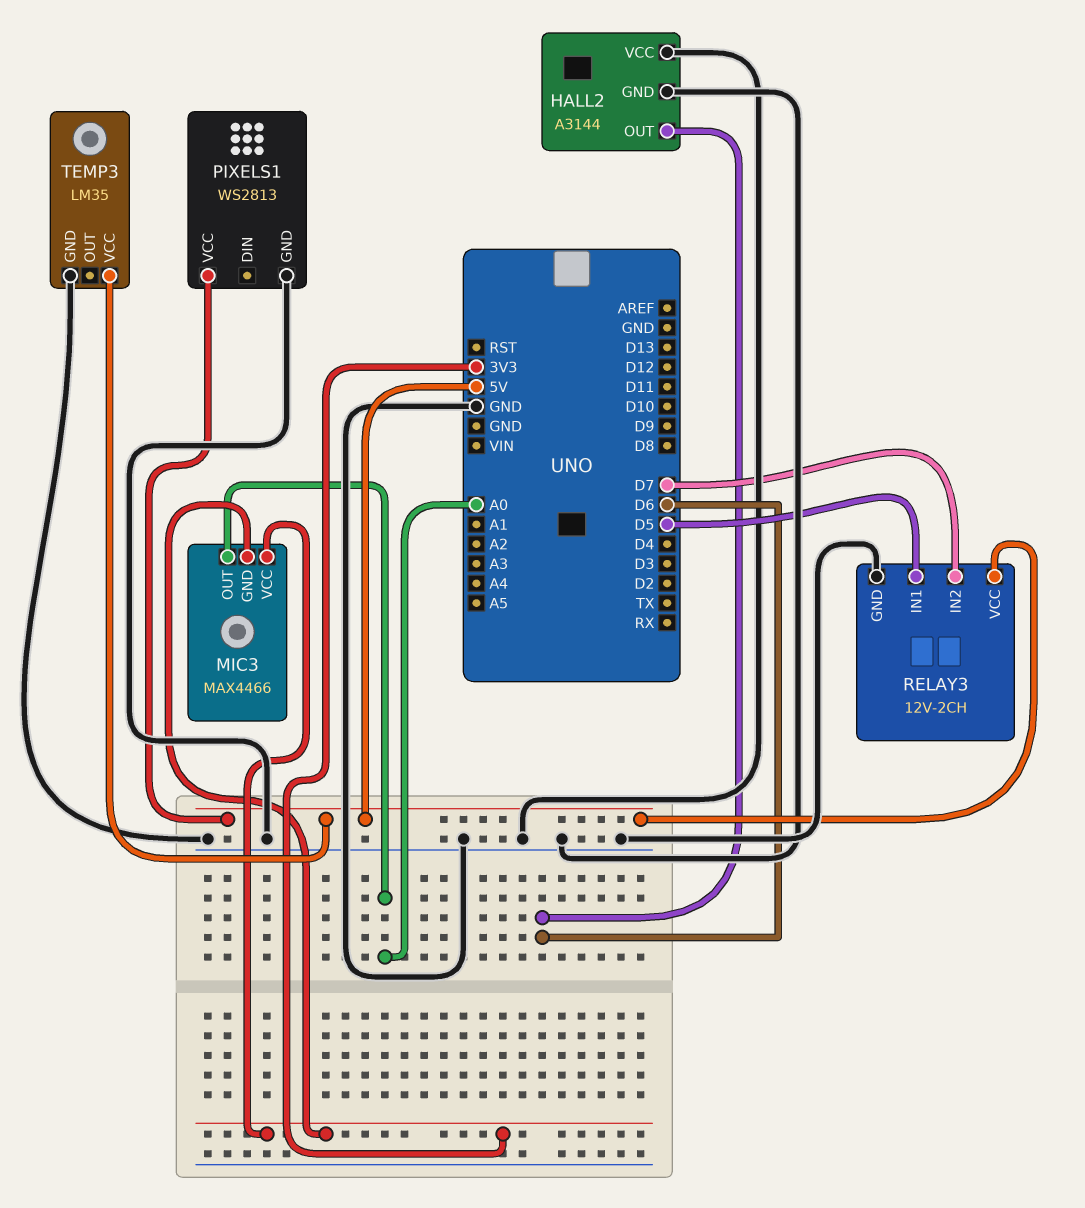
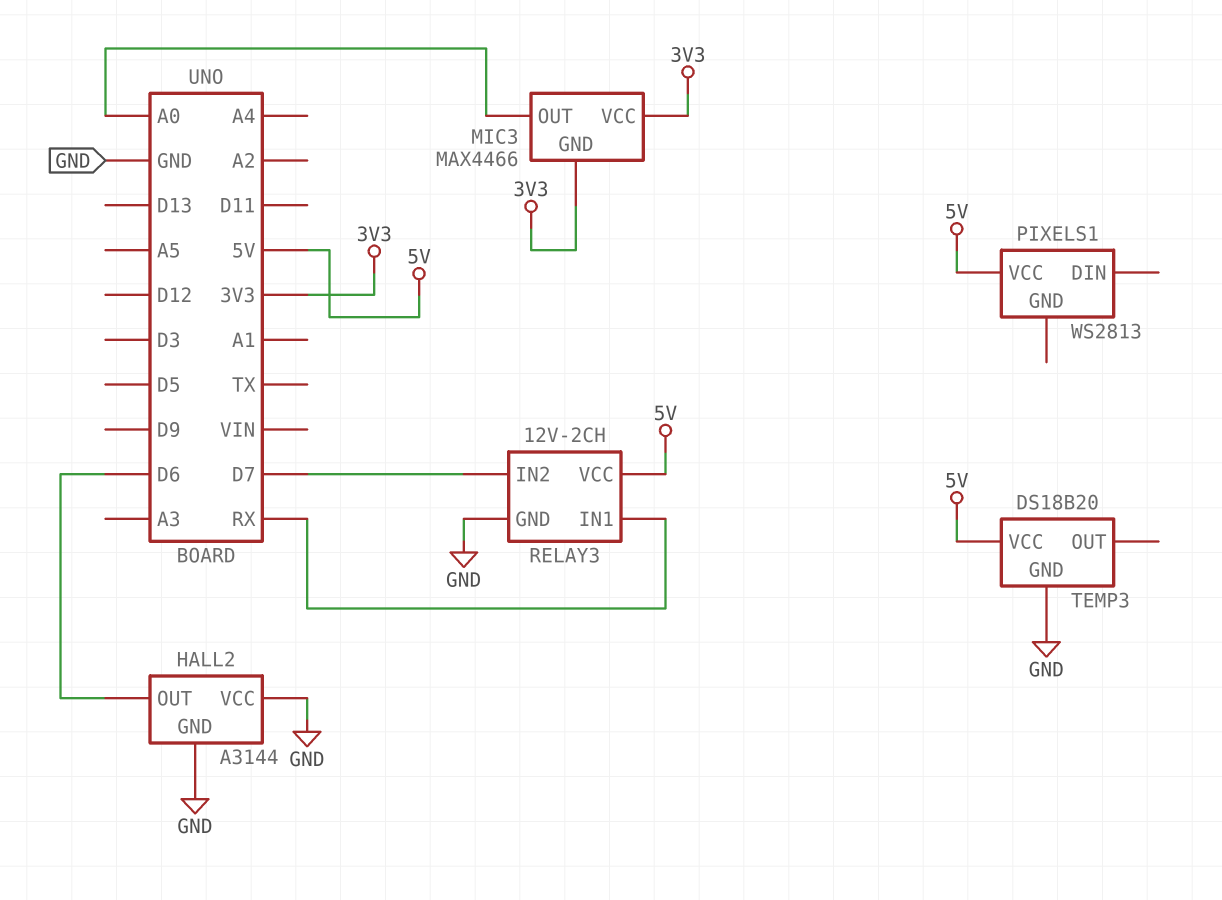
PIXELS1 pin GND: GND -> none
RELAY3 pin IN1: D5 -> RX
TEMP3: LM35 -> DS18B20

